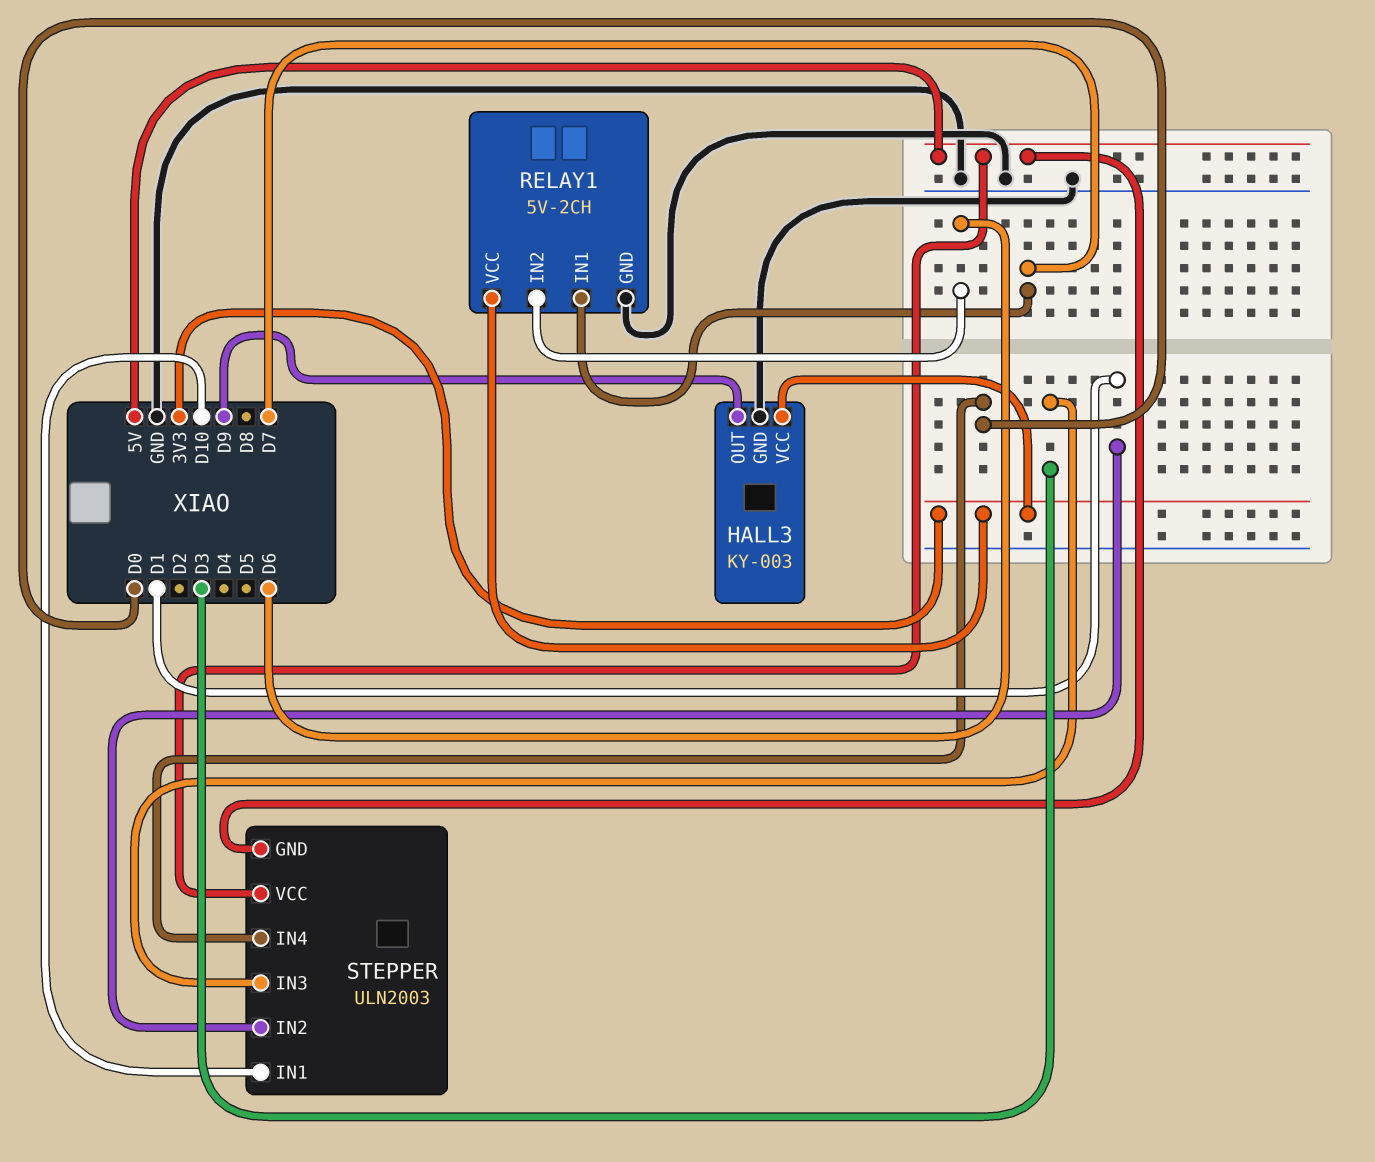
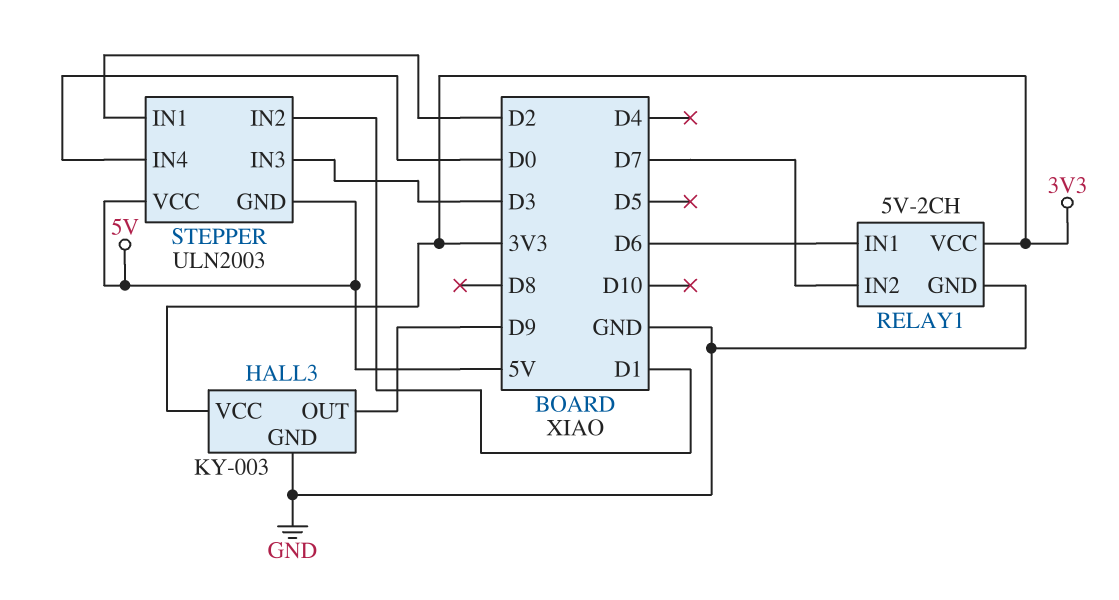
RELAY1 pin IN1: D7 -> D6
RELAY1 pin IN2: D6 -> D7
STEPPER pin IN1: D10 -> D2

